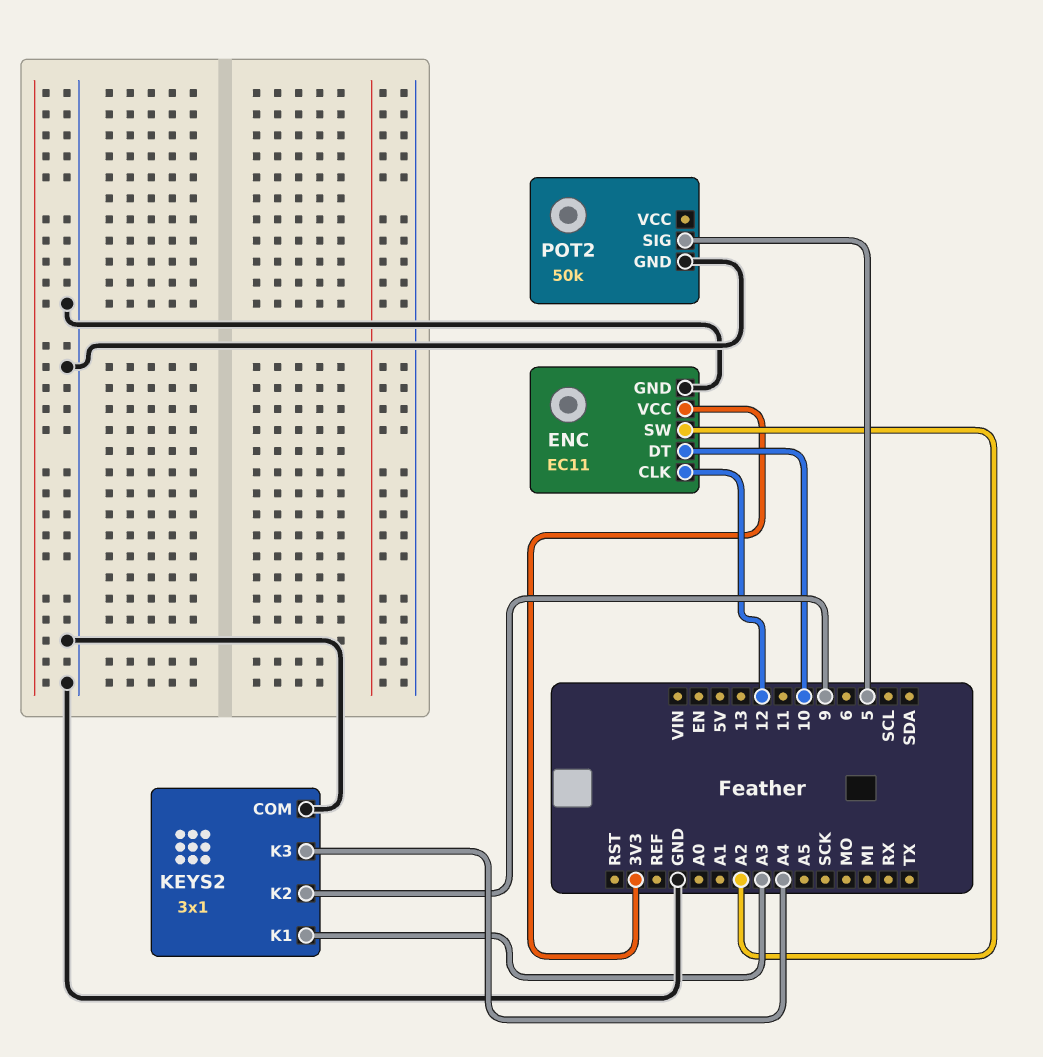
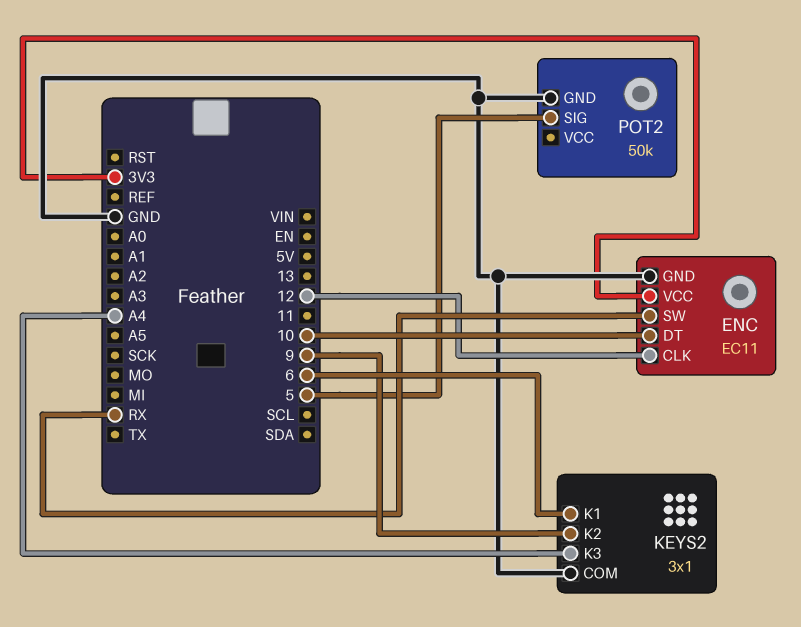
ENC pin SW: A2 -> RX
KEYS2 pin K1: A3 -> 6

